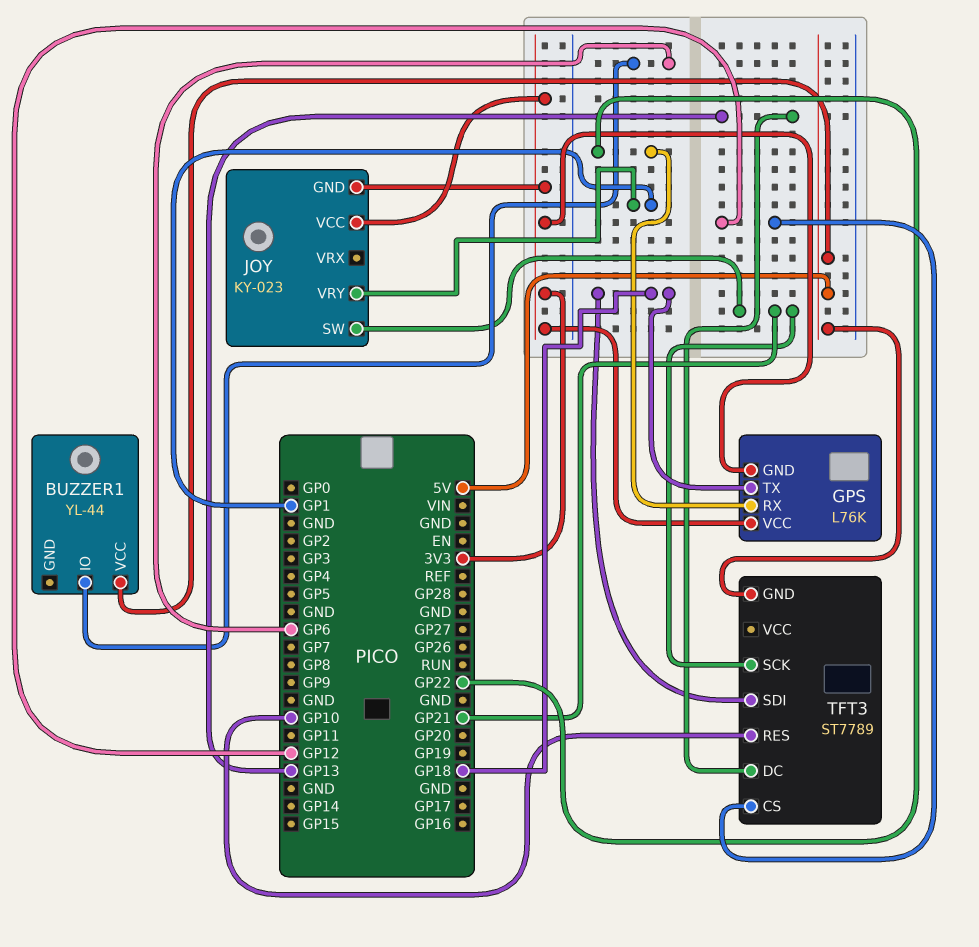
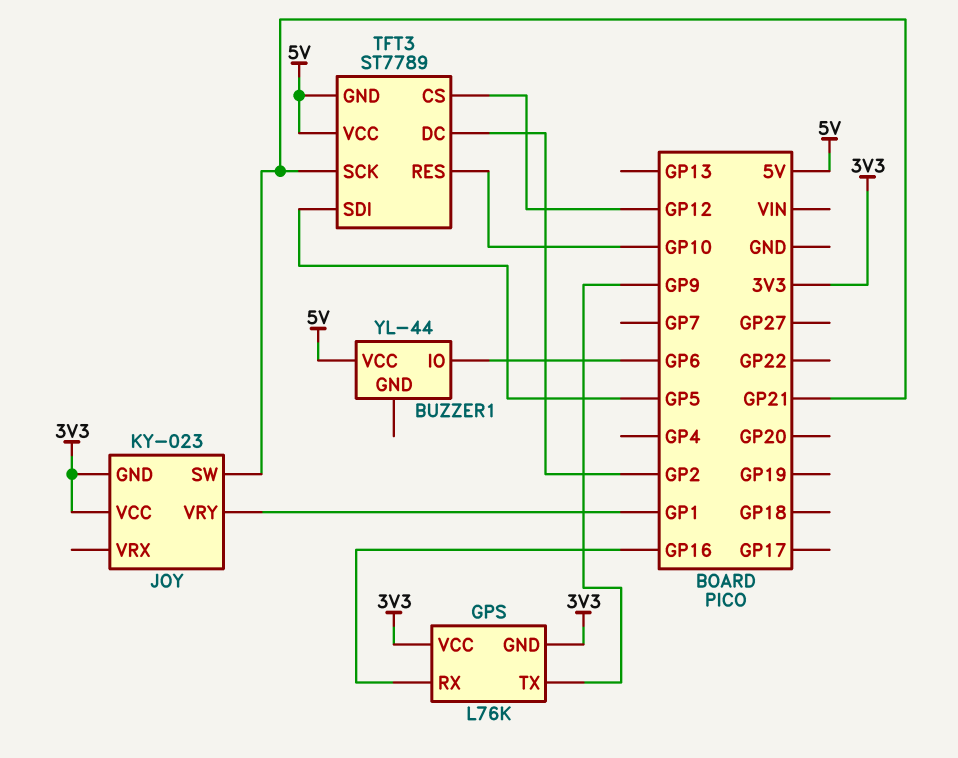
GPS pin RX: GP22 -> GP16
GPS pin TX: GP18 -> GP9
TFT3 pin DC: GP13 -> GP2
TFT3 pin SDI: GP18 -> GP5
TFT3 pin VCC: none -> 5V

